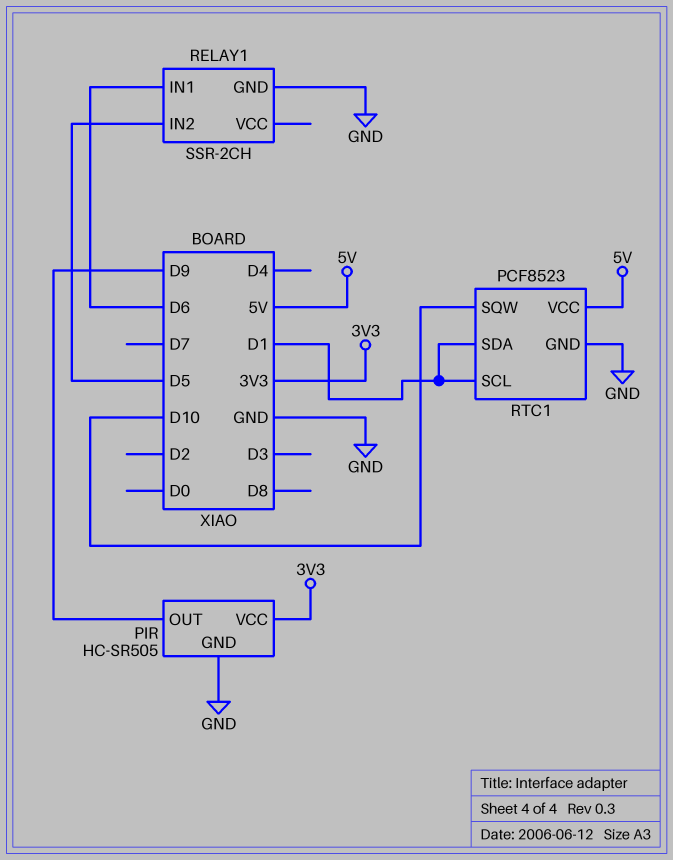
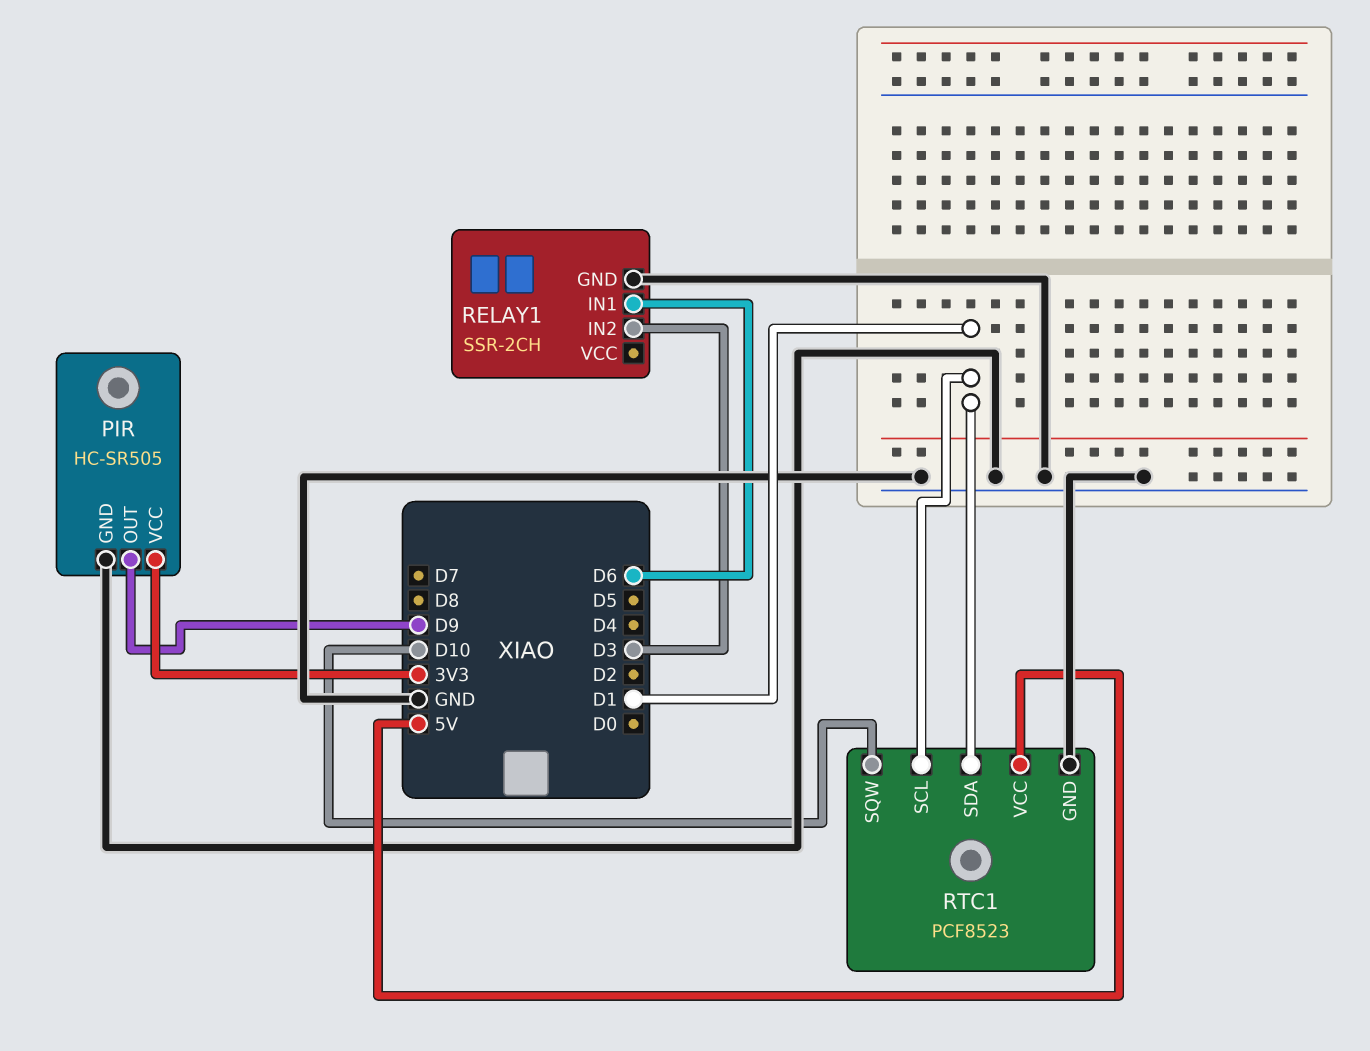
RELAY1 pin IN2: D5 -> D3

